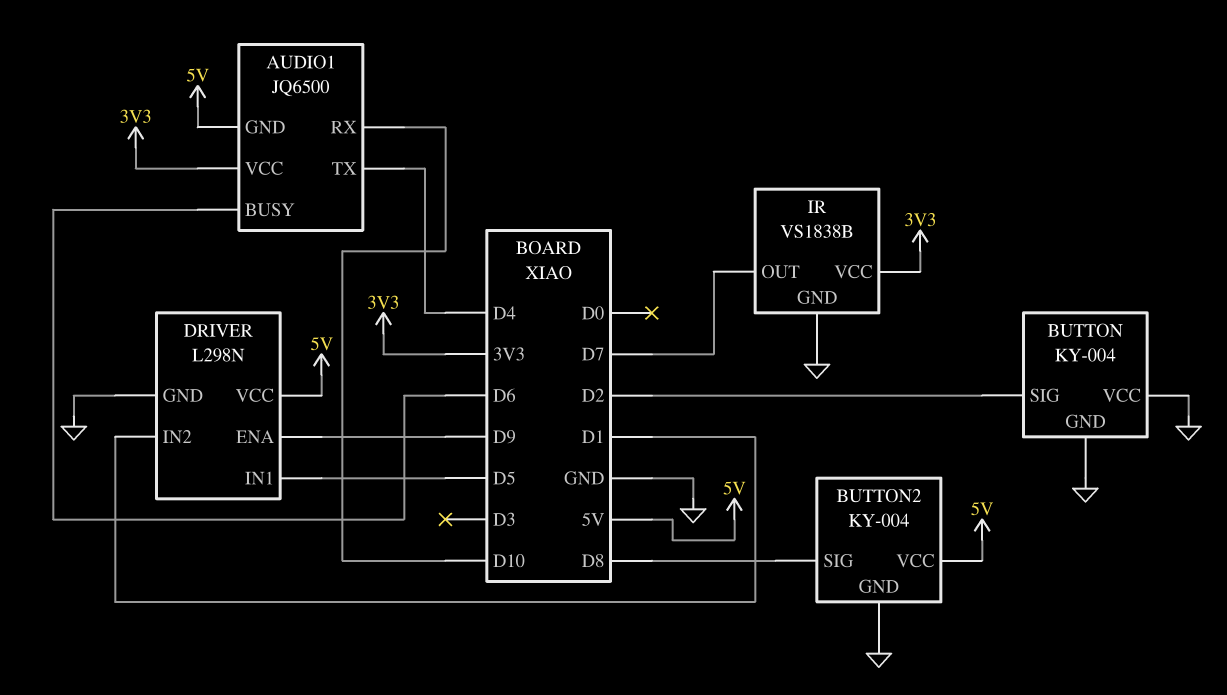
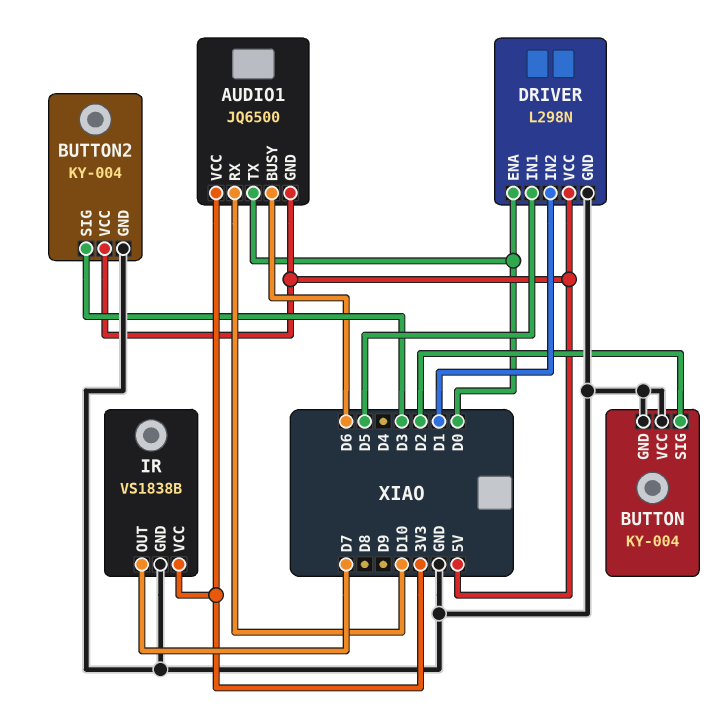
AUDIO1 pin TX: D4 -> D0
BUTTON2 pin SIG: D8 -> D3
DRIVER pin ENA: D9 -> D0

